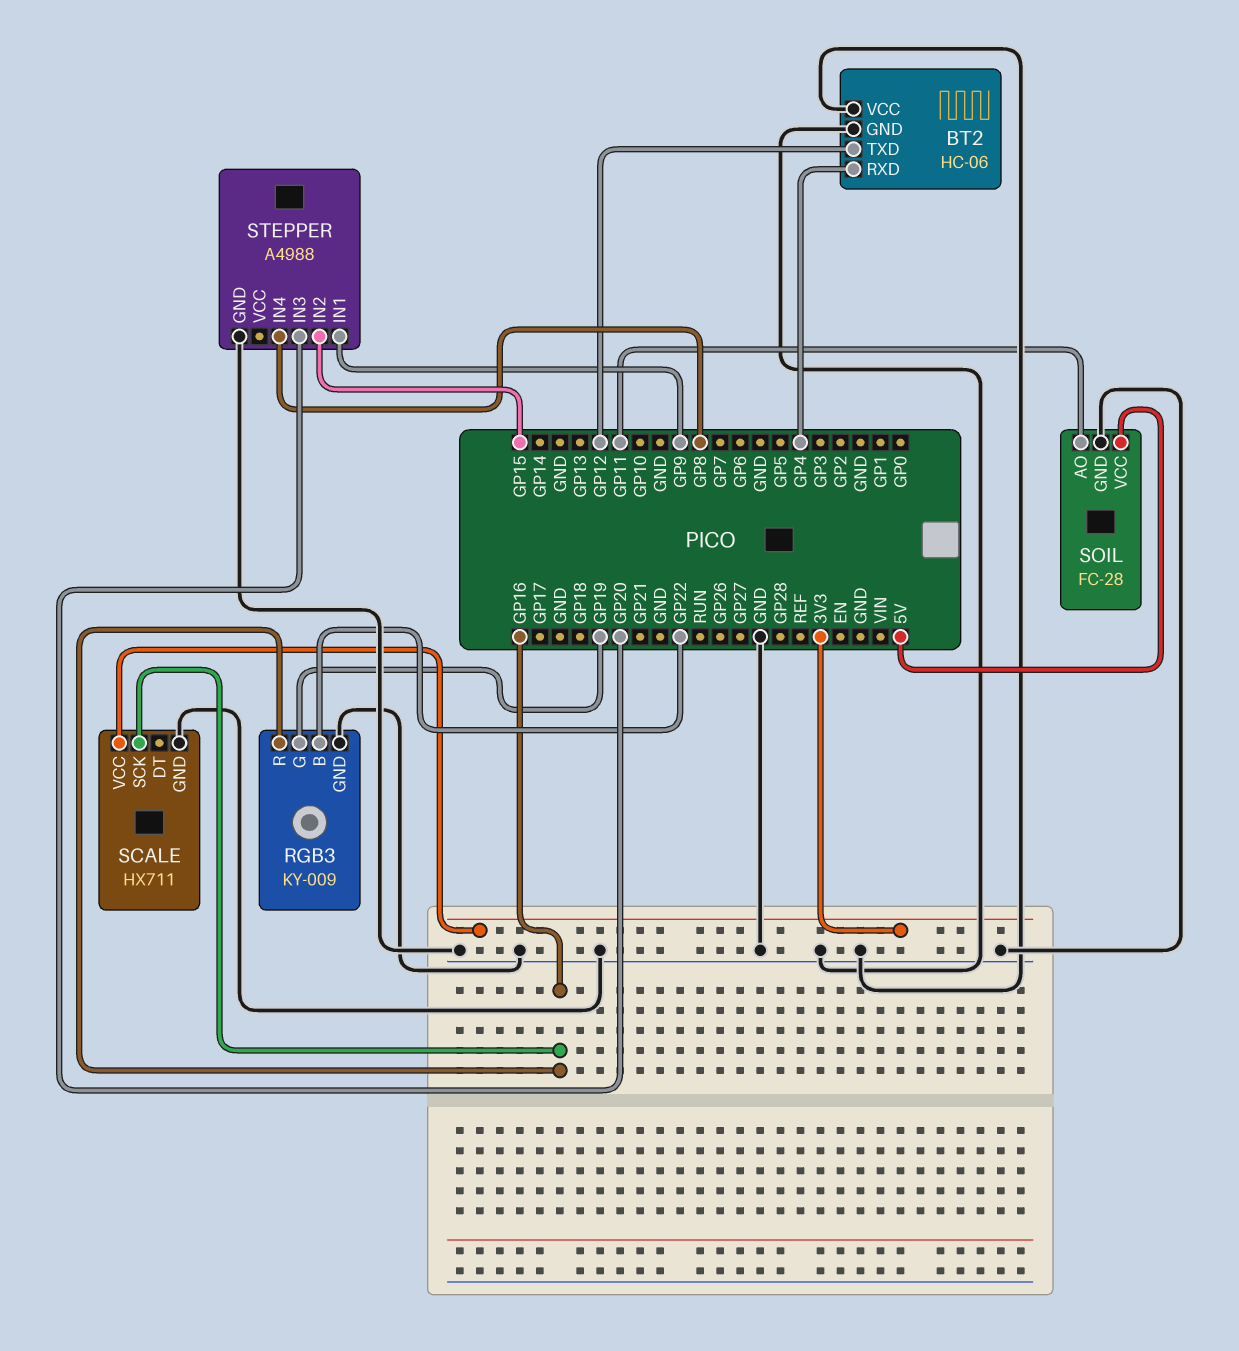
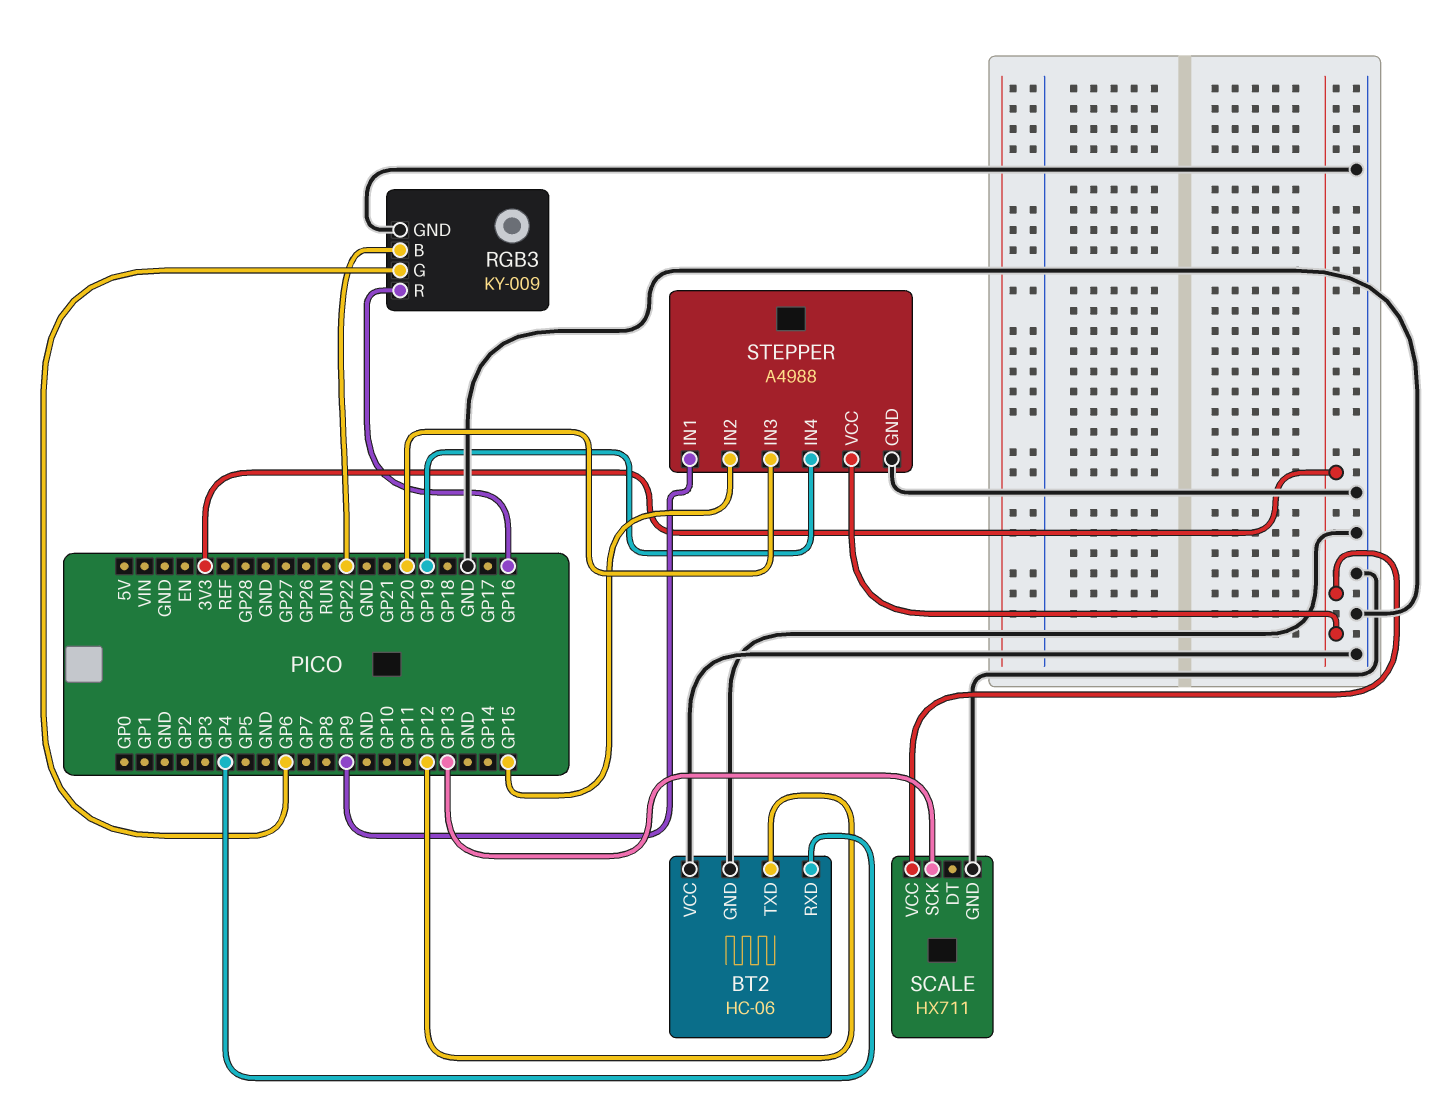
RGB3 pin G: GP19 -> GP6
SCALE pin SCK: GP16 -> GP13
SOIL: FC-28 -> none
SOIL pin AO: GP11 -> none
SOIL pin GND: GND -> none
SOIL pin VCC: 5V -> none
STEPPER pin IN4: GP8 -> GP19
STEPPER pin VCC: none -> 3V3

